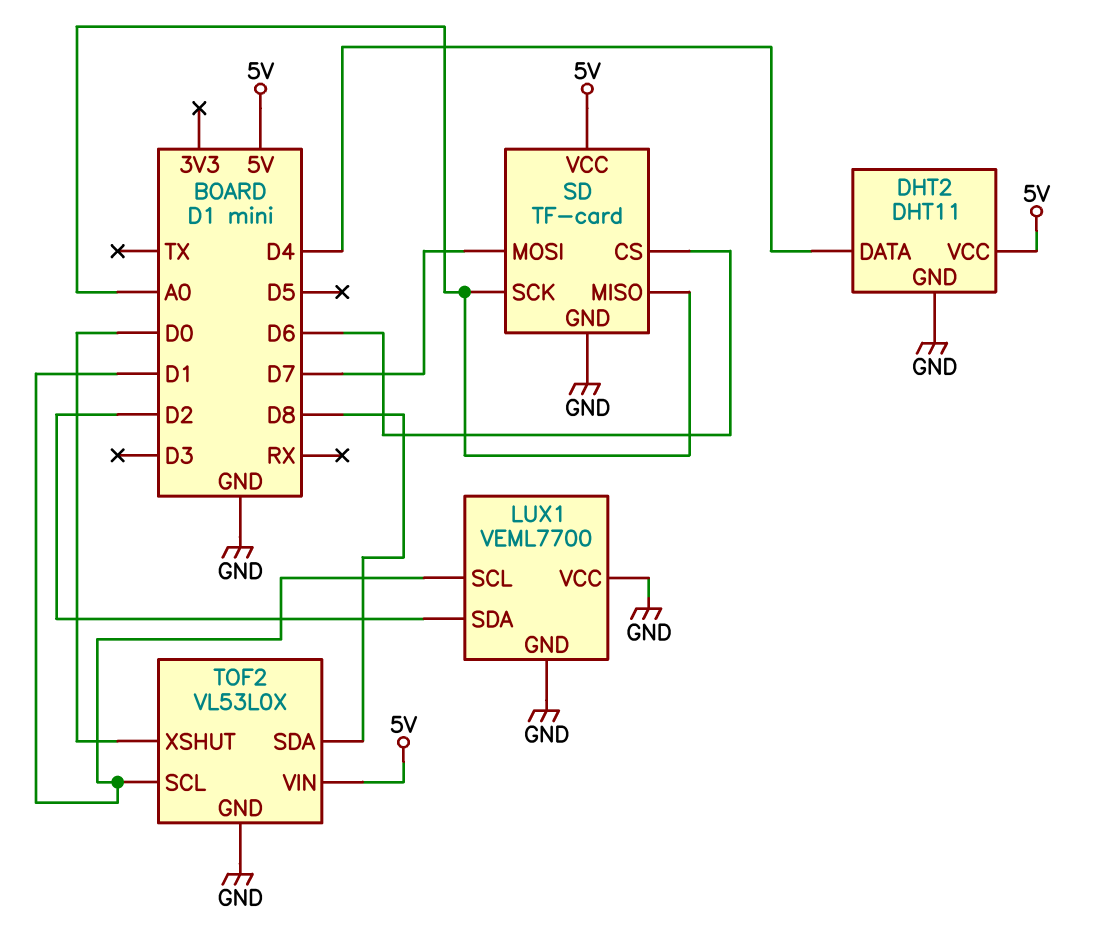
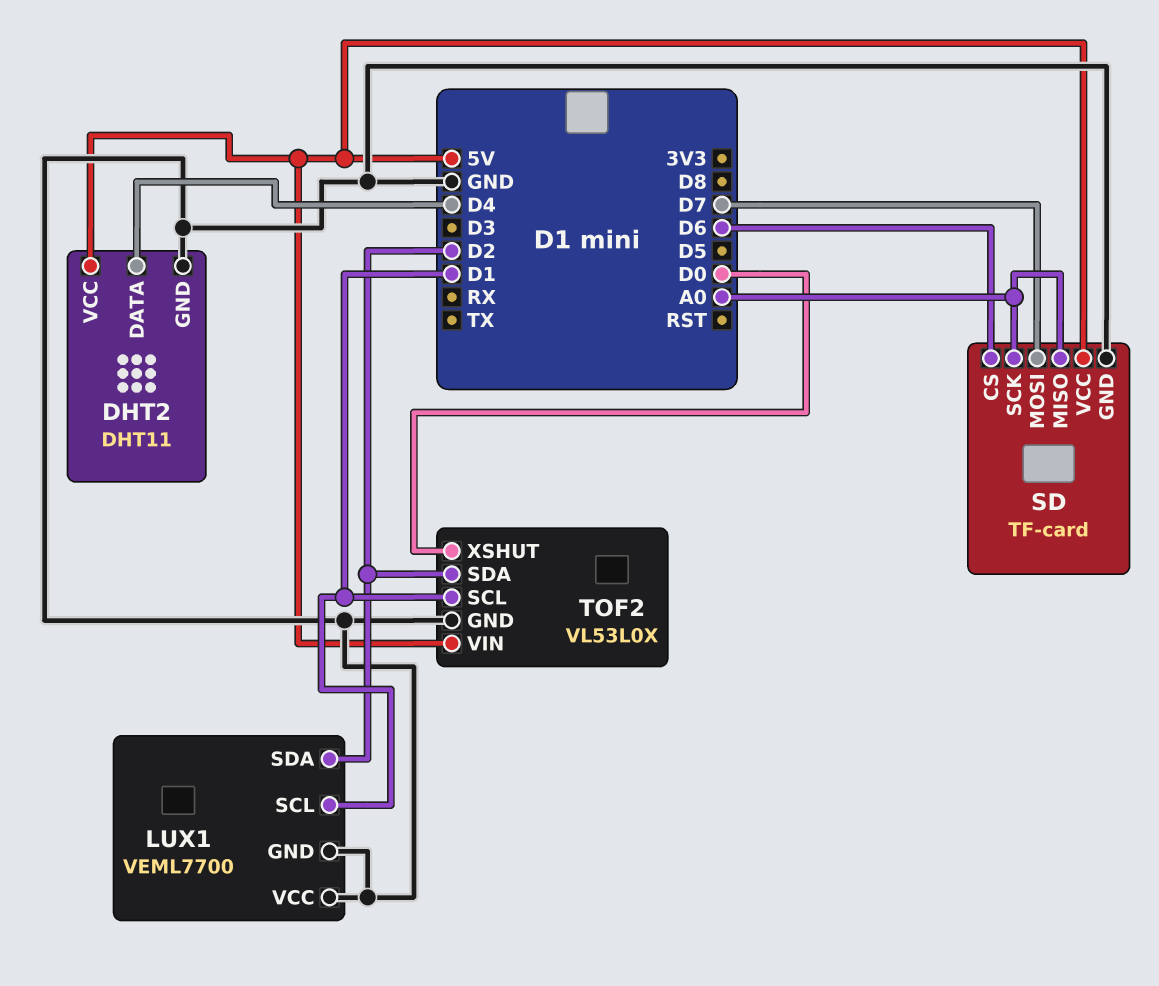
TOF2 pin SDA: D8 -> D2

